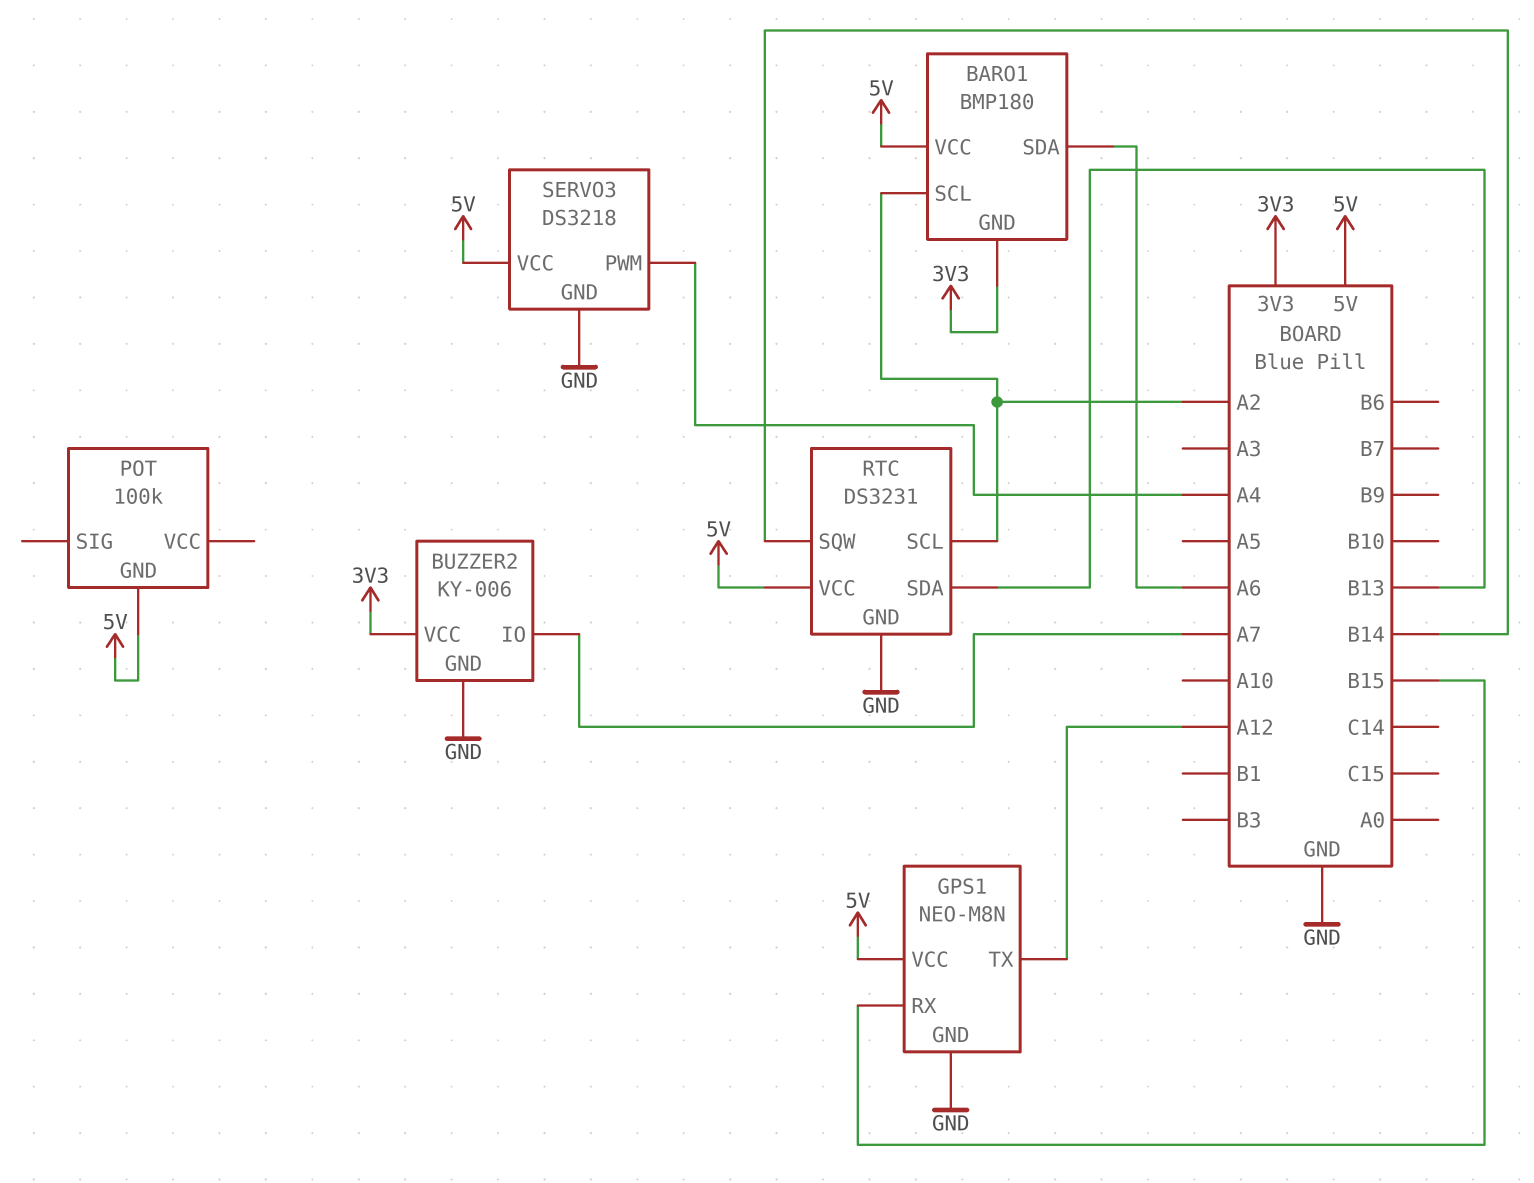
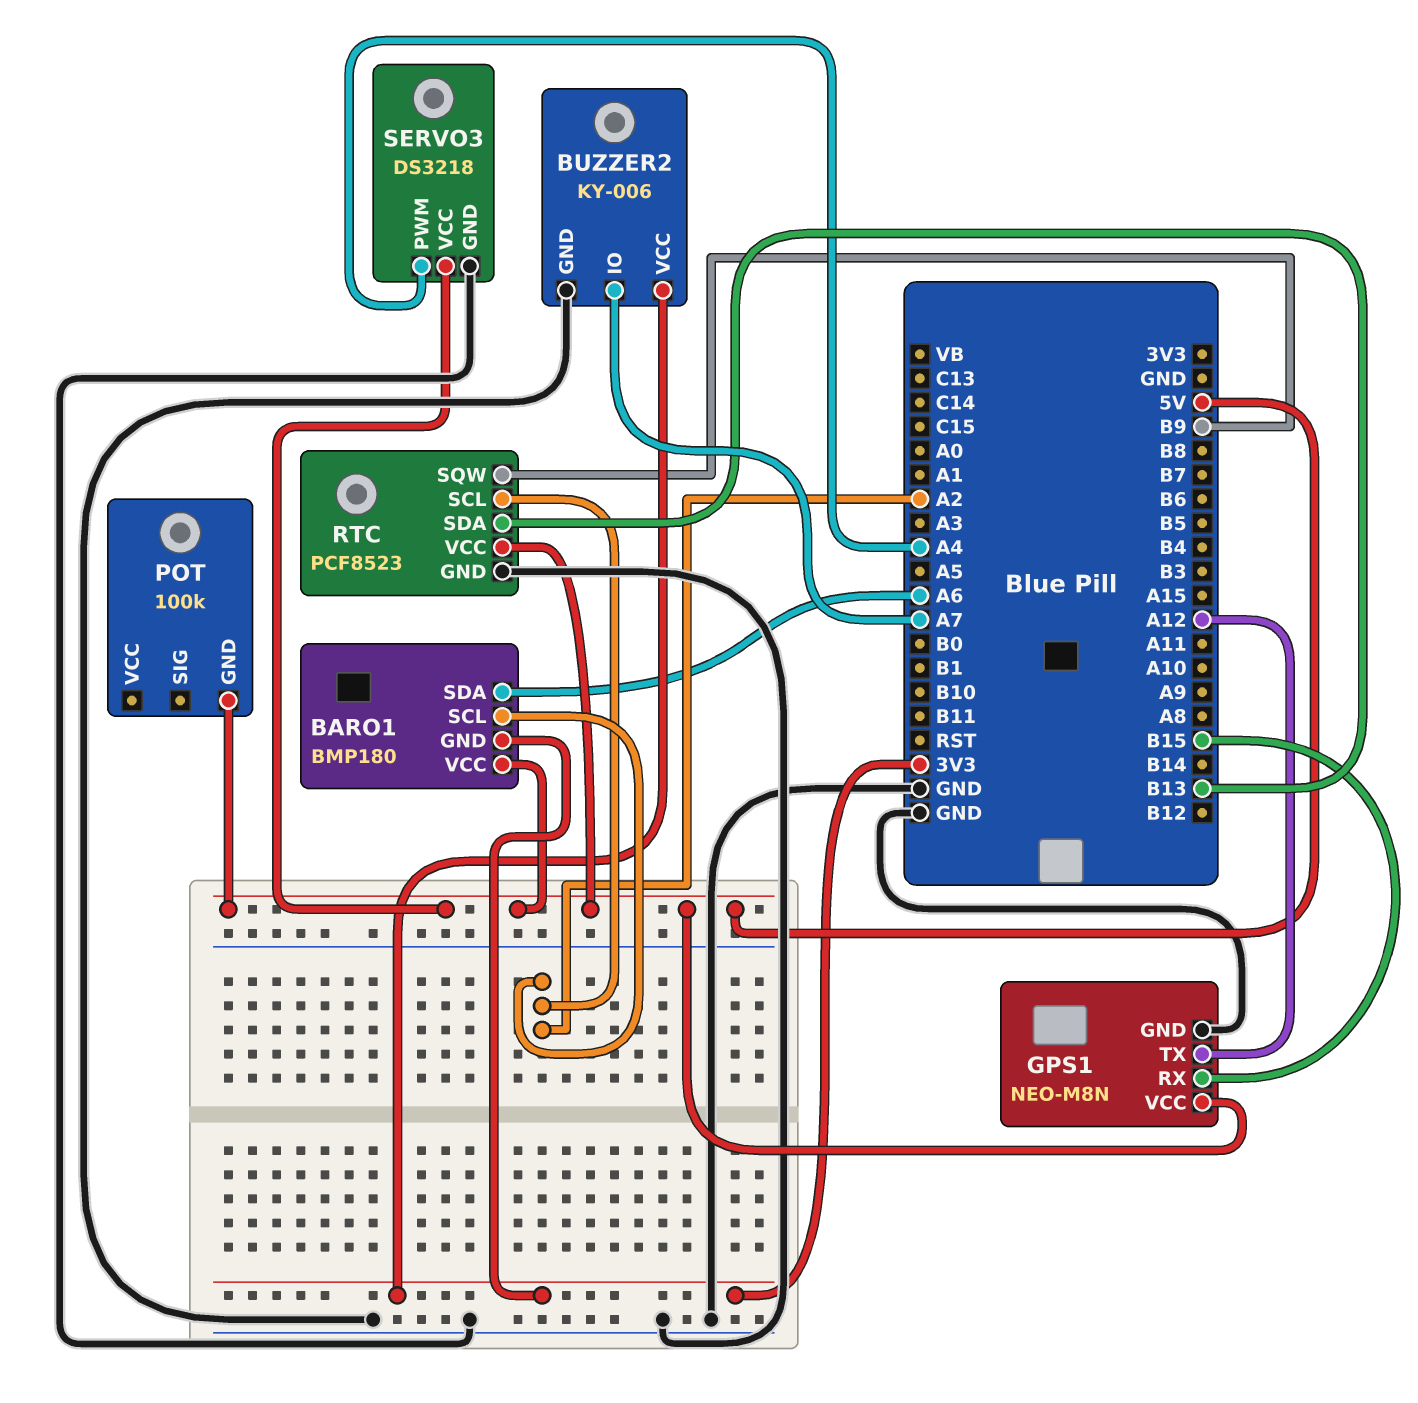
RTC: DS3231 -> PCF8523
RTC pin SQW: B14 -> B9

